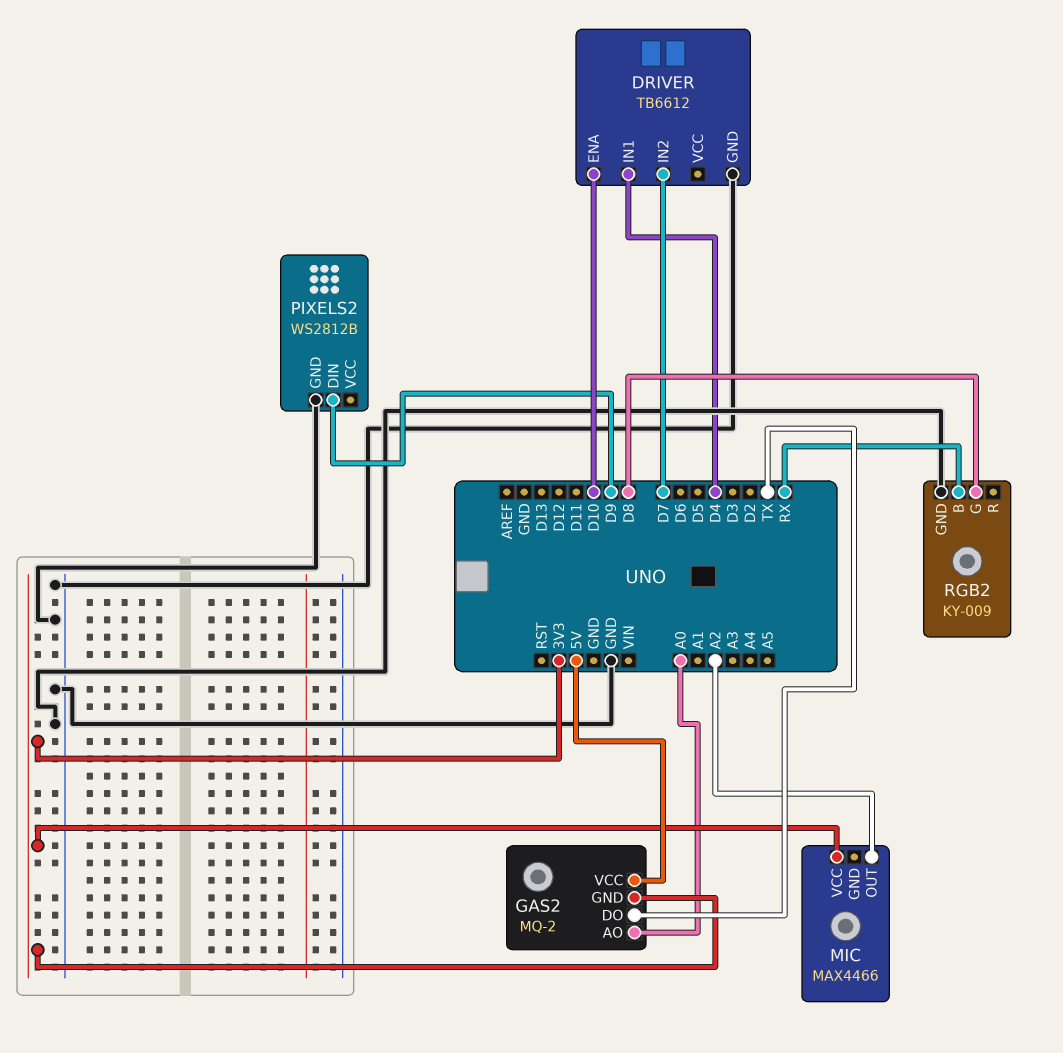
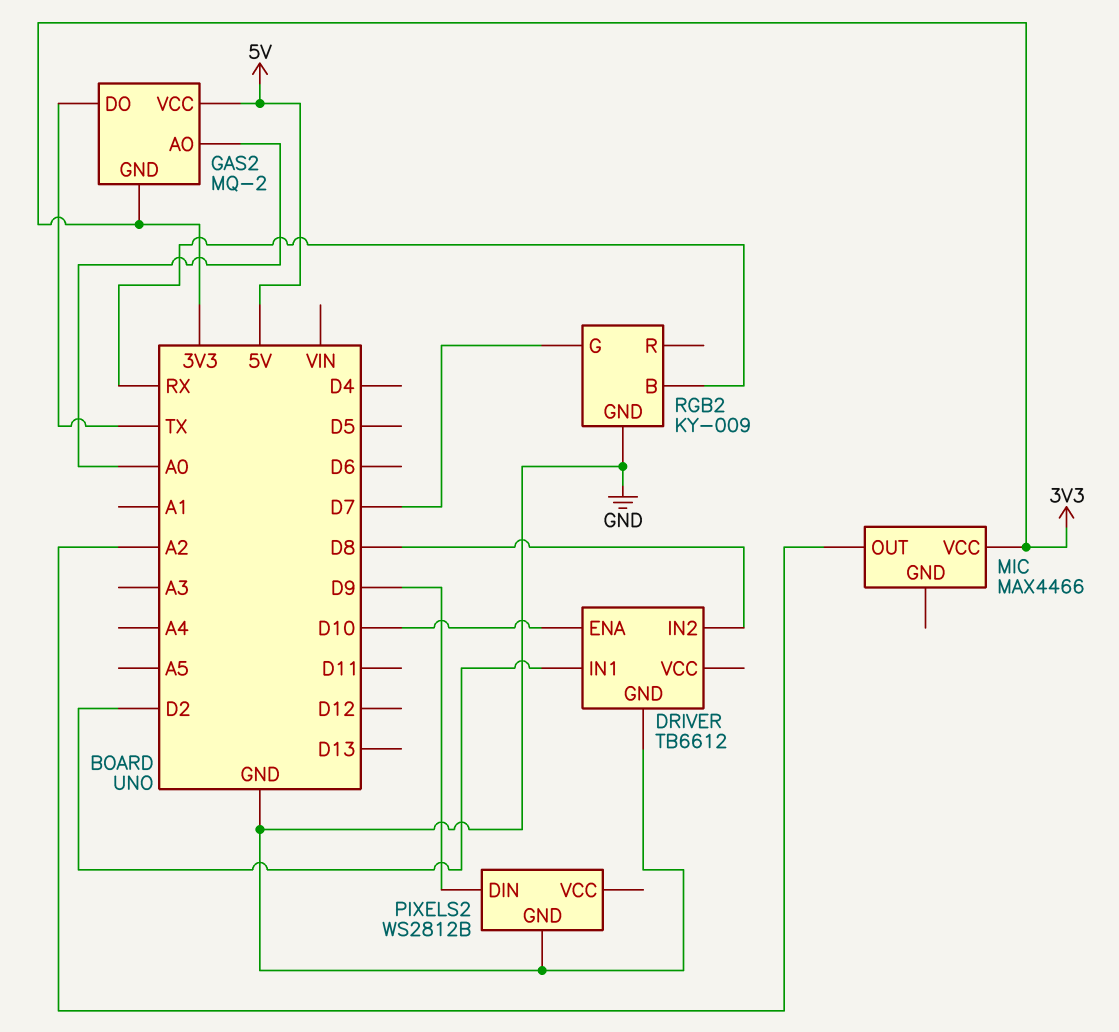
DRIVER pin IN1: D4 -> D2
DRIVER pin IN2: D7 -> D8
RGB2 pin G: D8 -> D7

